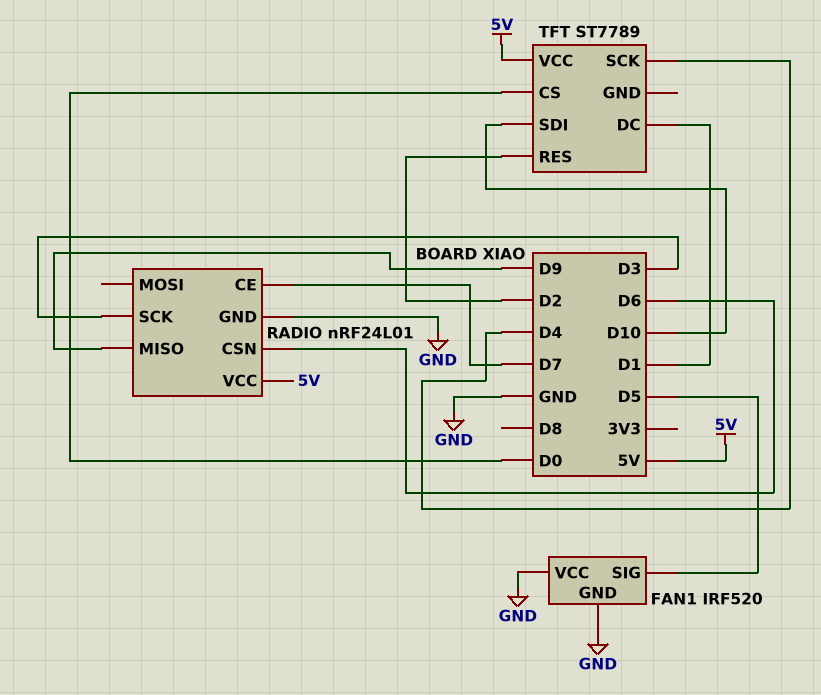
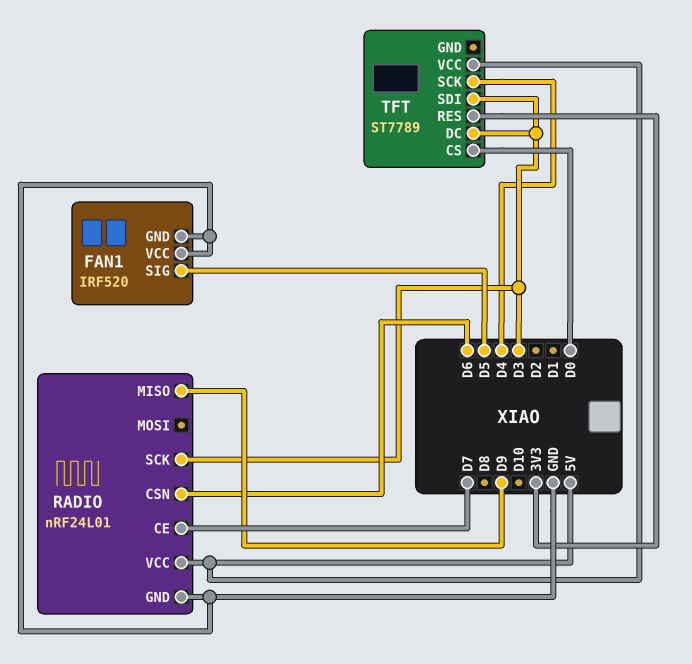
TFT pin DC: D1 -> D3
TFT pin RES: D2 -> 3V3
TFT pin SDI: D10 -> D3

